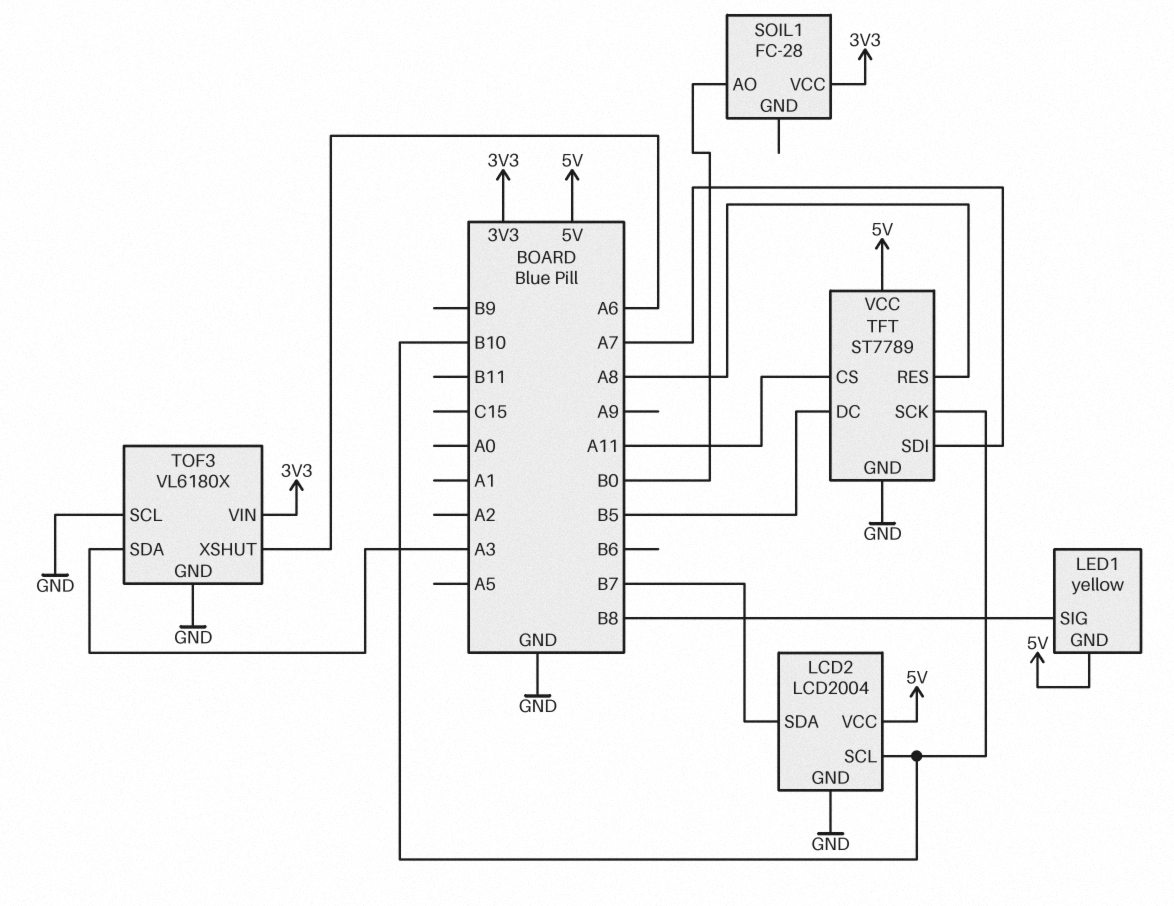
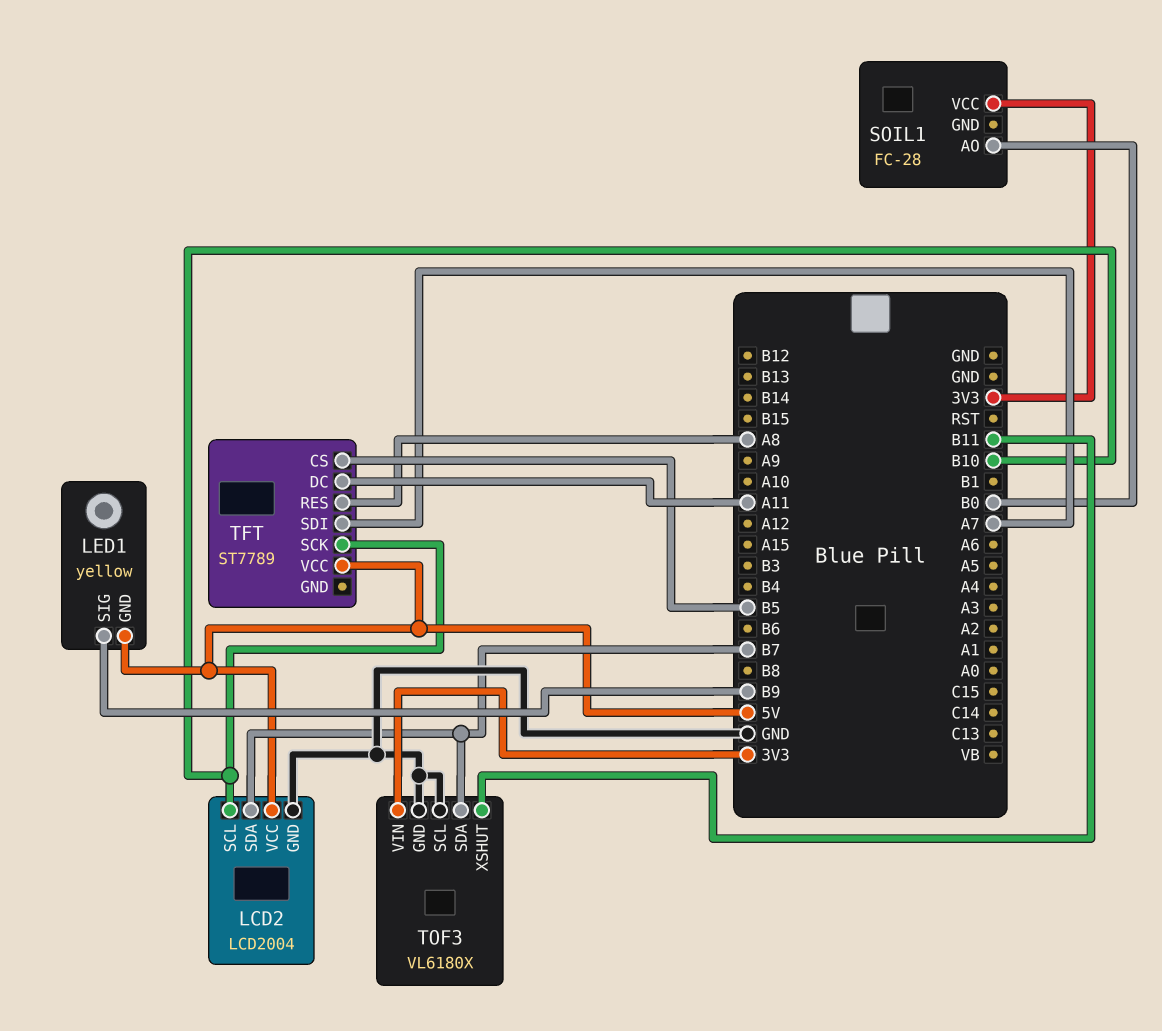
LED1 pin SIG: B8 -> B9
TFT pin CS: A11 -> B5
TFT pin DC: B5 -> A11
TFT pin GND: GND -> none
TOF3 pin SDA: A3 -> B7
TOF3 pin XSHUT: A6 -> B11

